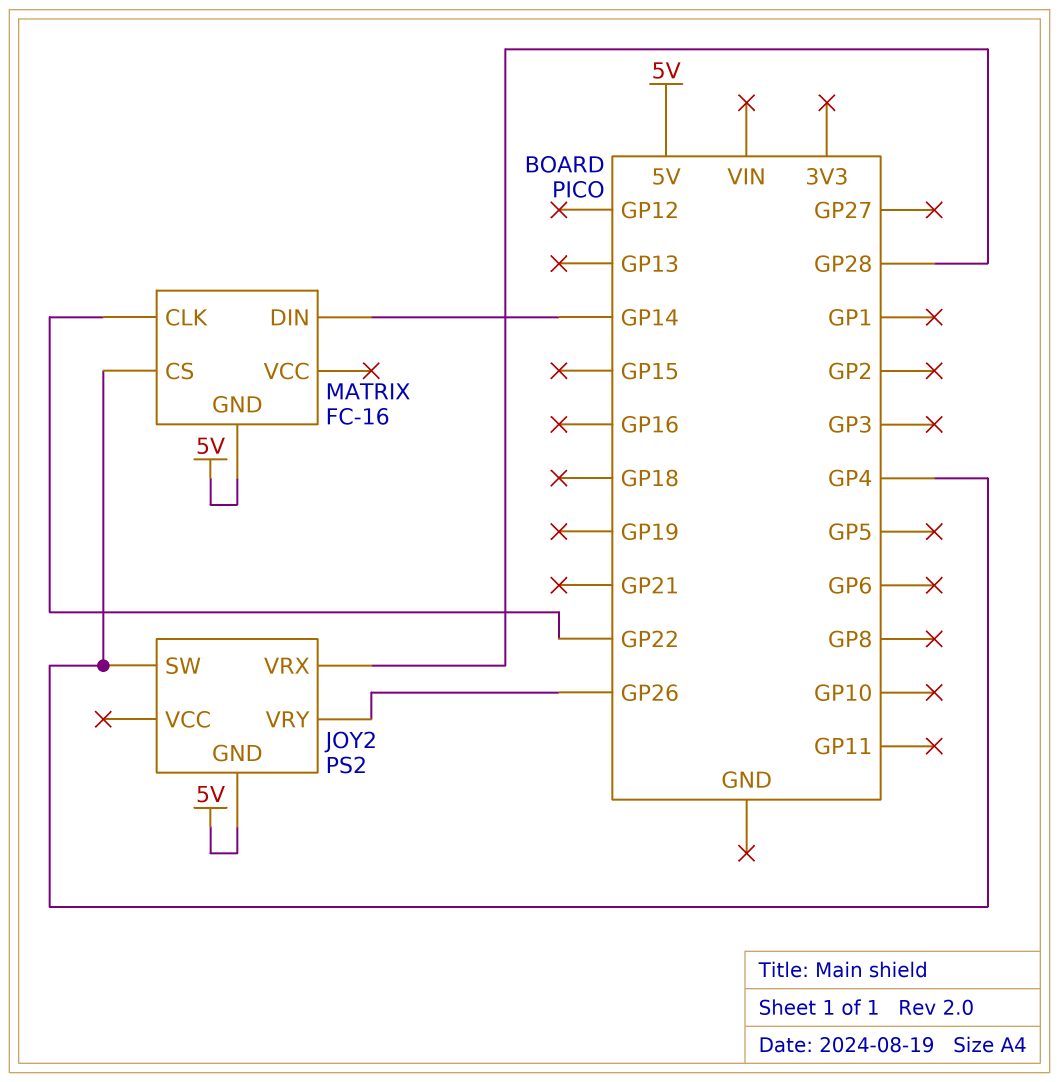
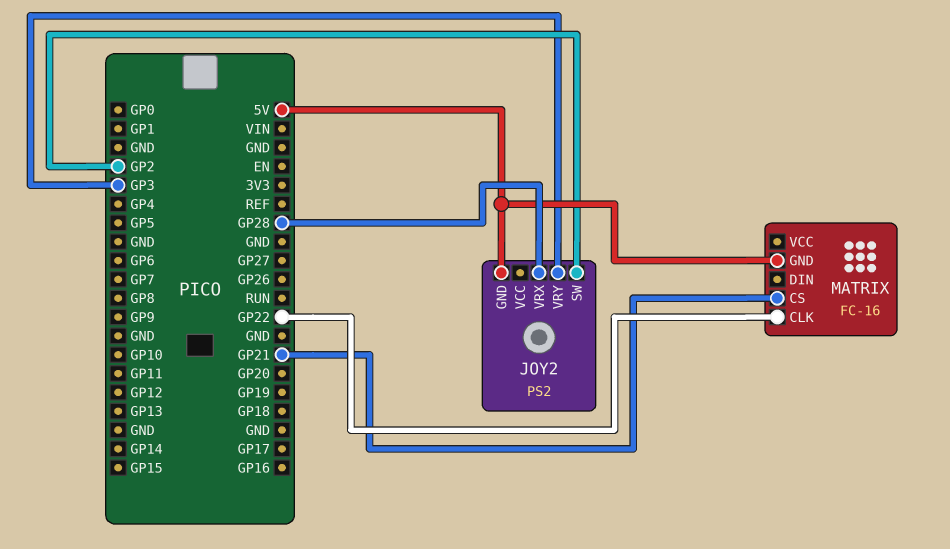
JOY2 pin SW: GP4 -> GP2
JOY2 pin VRY: GP26 -> GP3
MATRIX pin CS: GP4 -> GP21
MATRIX pin DIN: GP14 -> none

